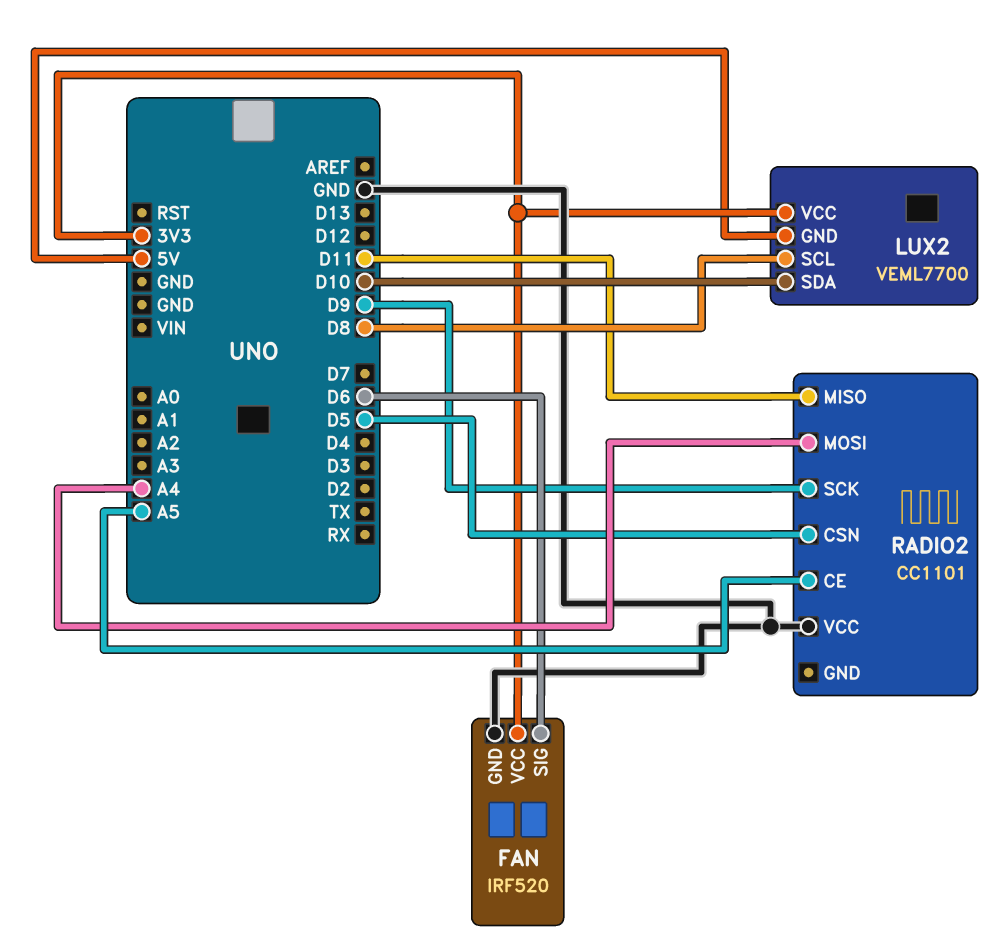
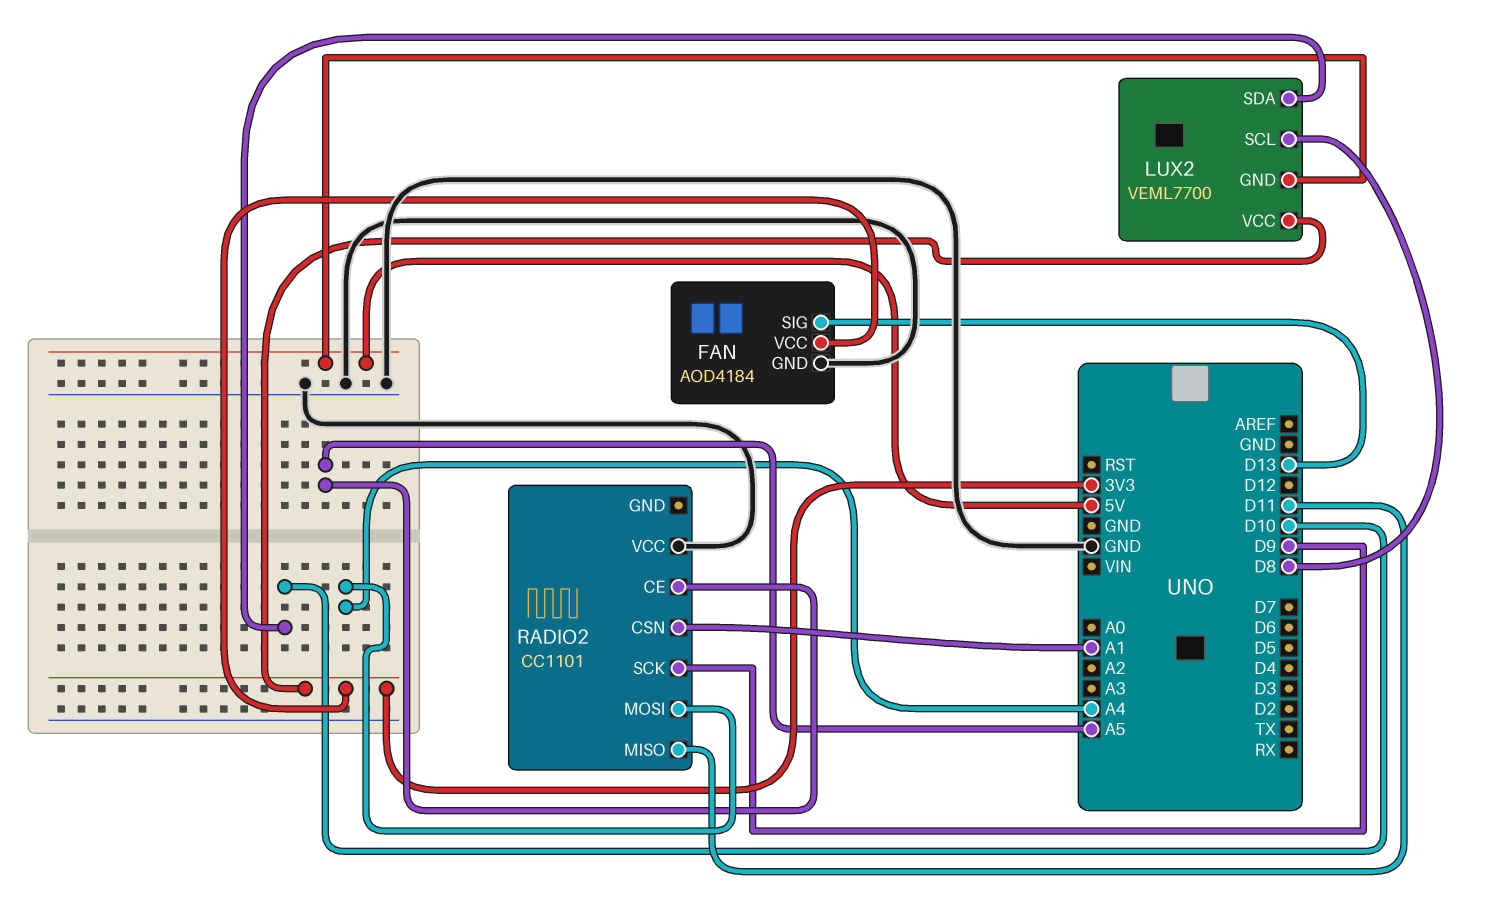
FAN: IRF520 -> AOD4184
FAN pin SIG: D6 -> D13
RADIO2 pin CSN: D5 -> A1

